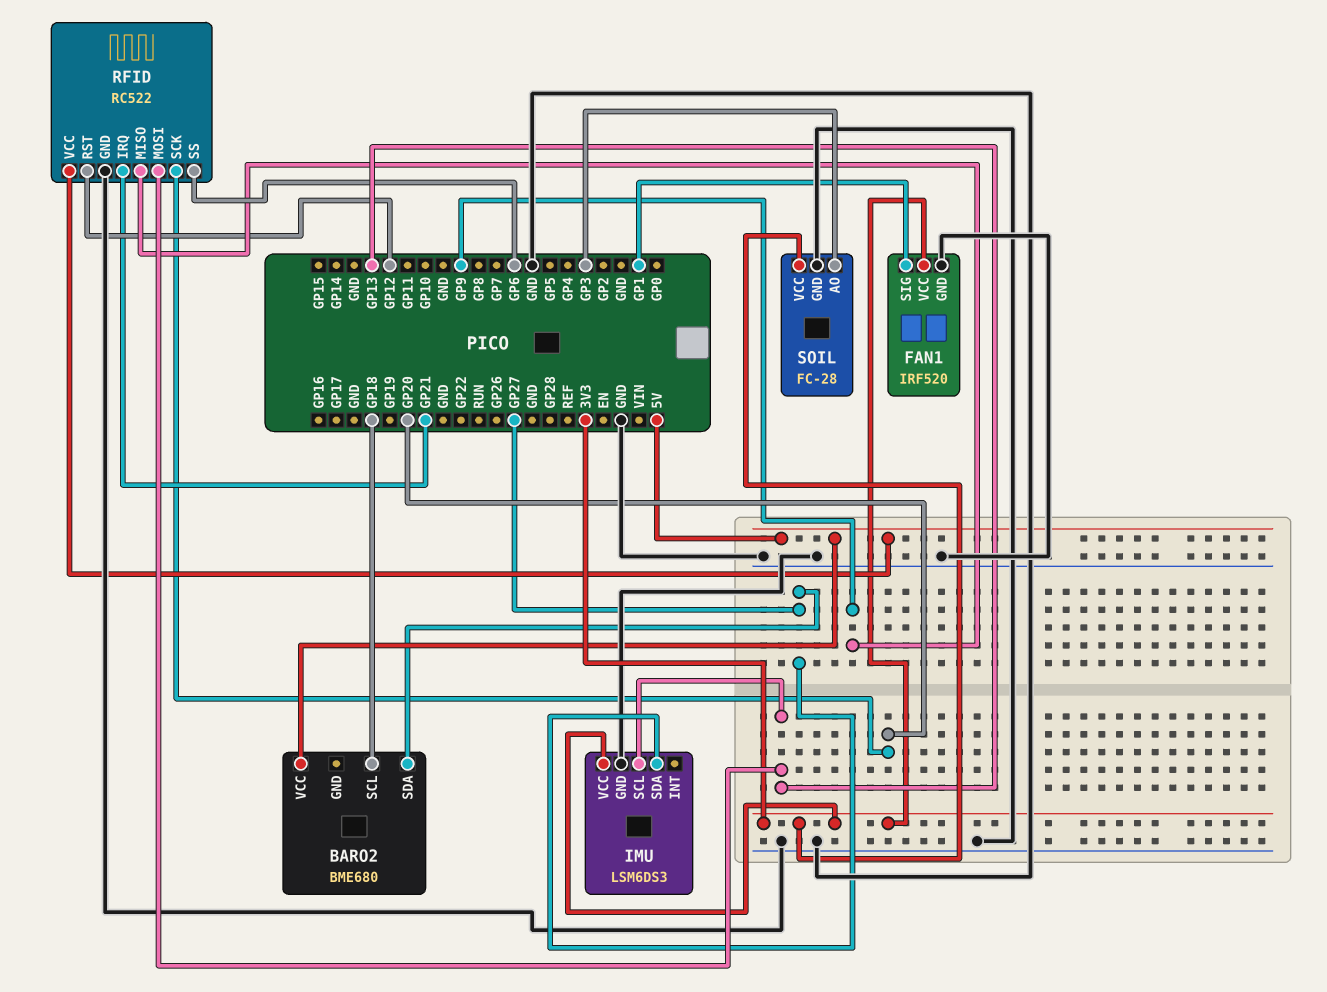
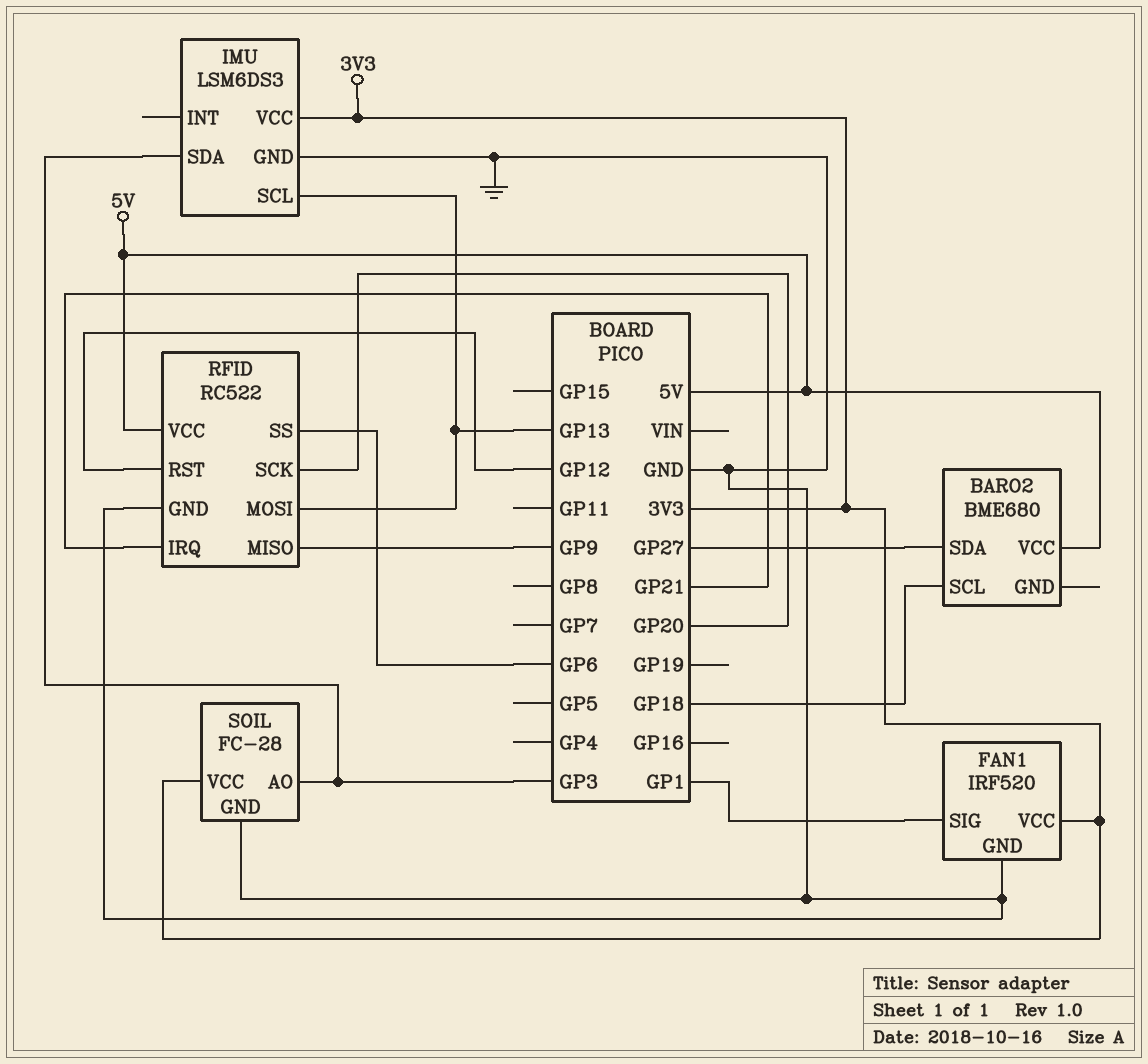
IMU pin SDA: GP27 -> GP3

